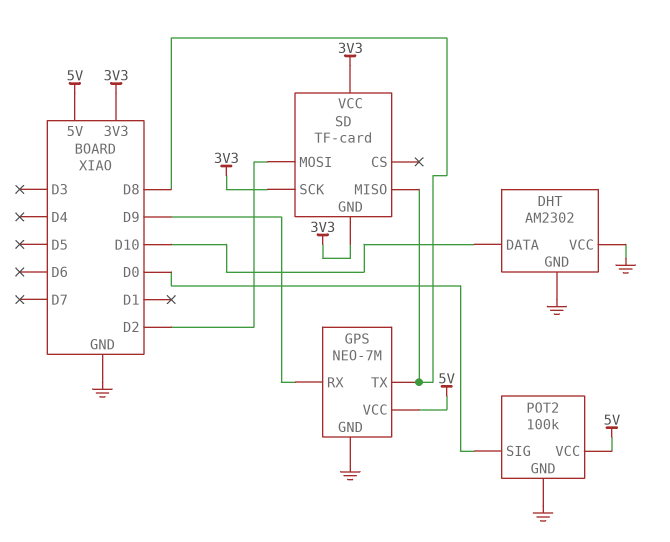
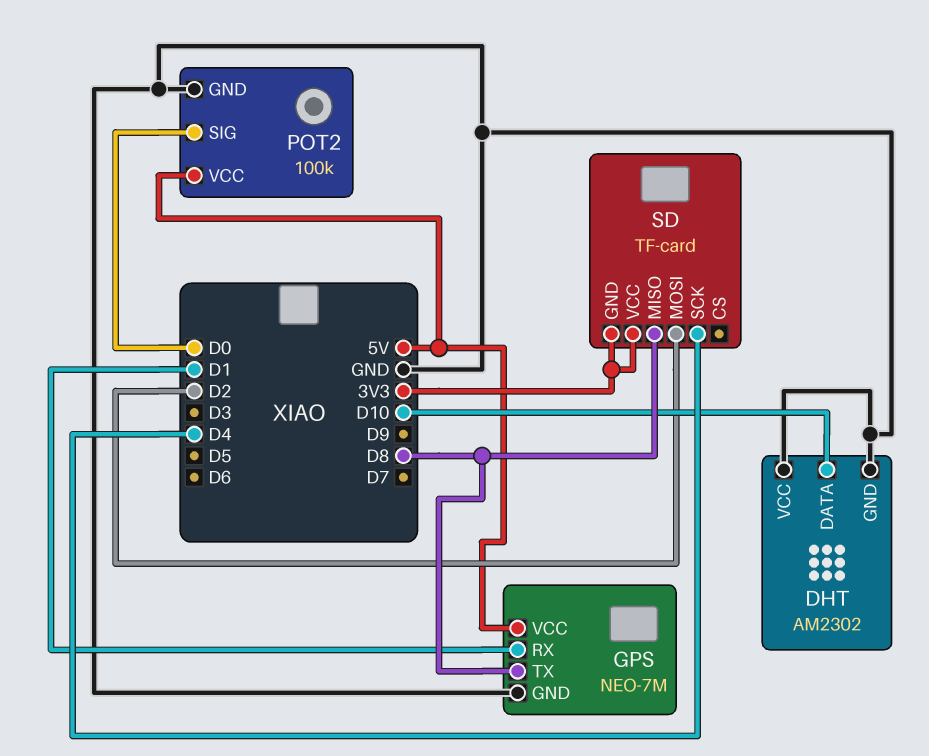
GPS pin RX: D9 -> D1
SD pin SCK: 3V3 -> D4

